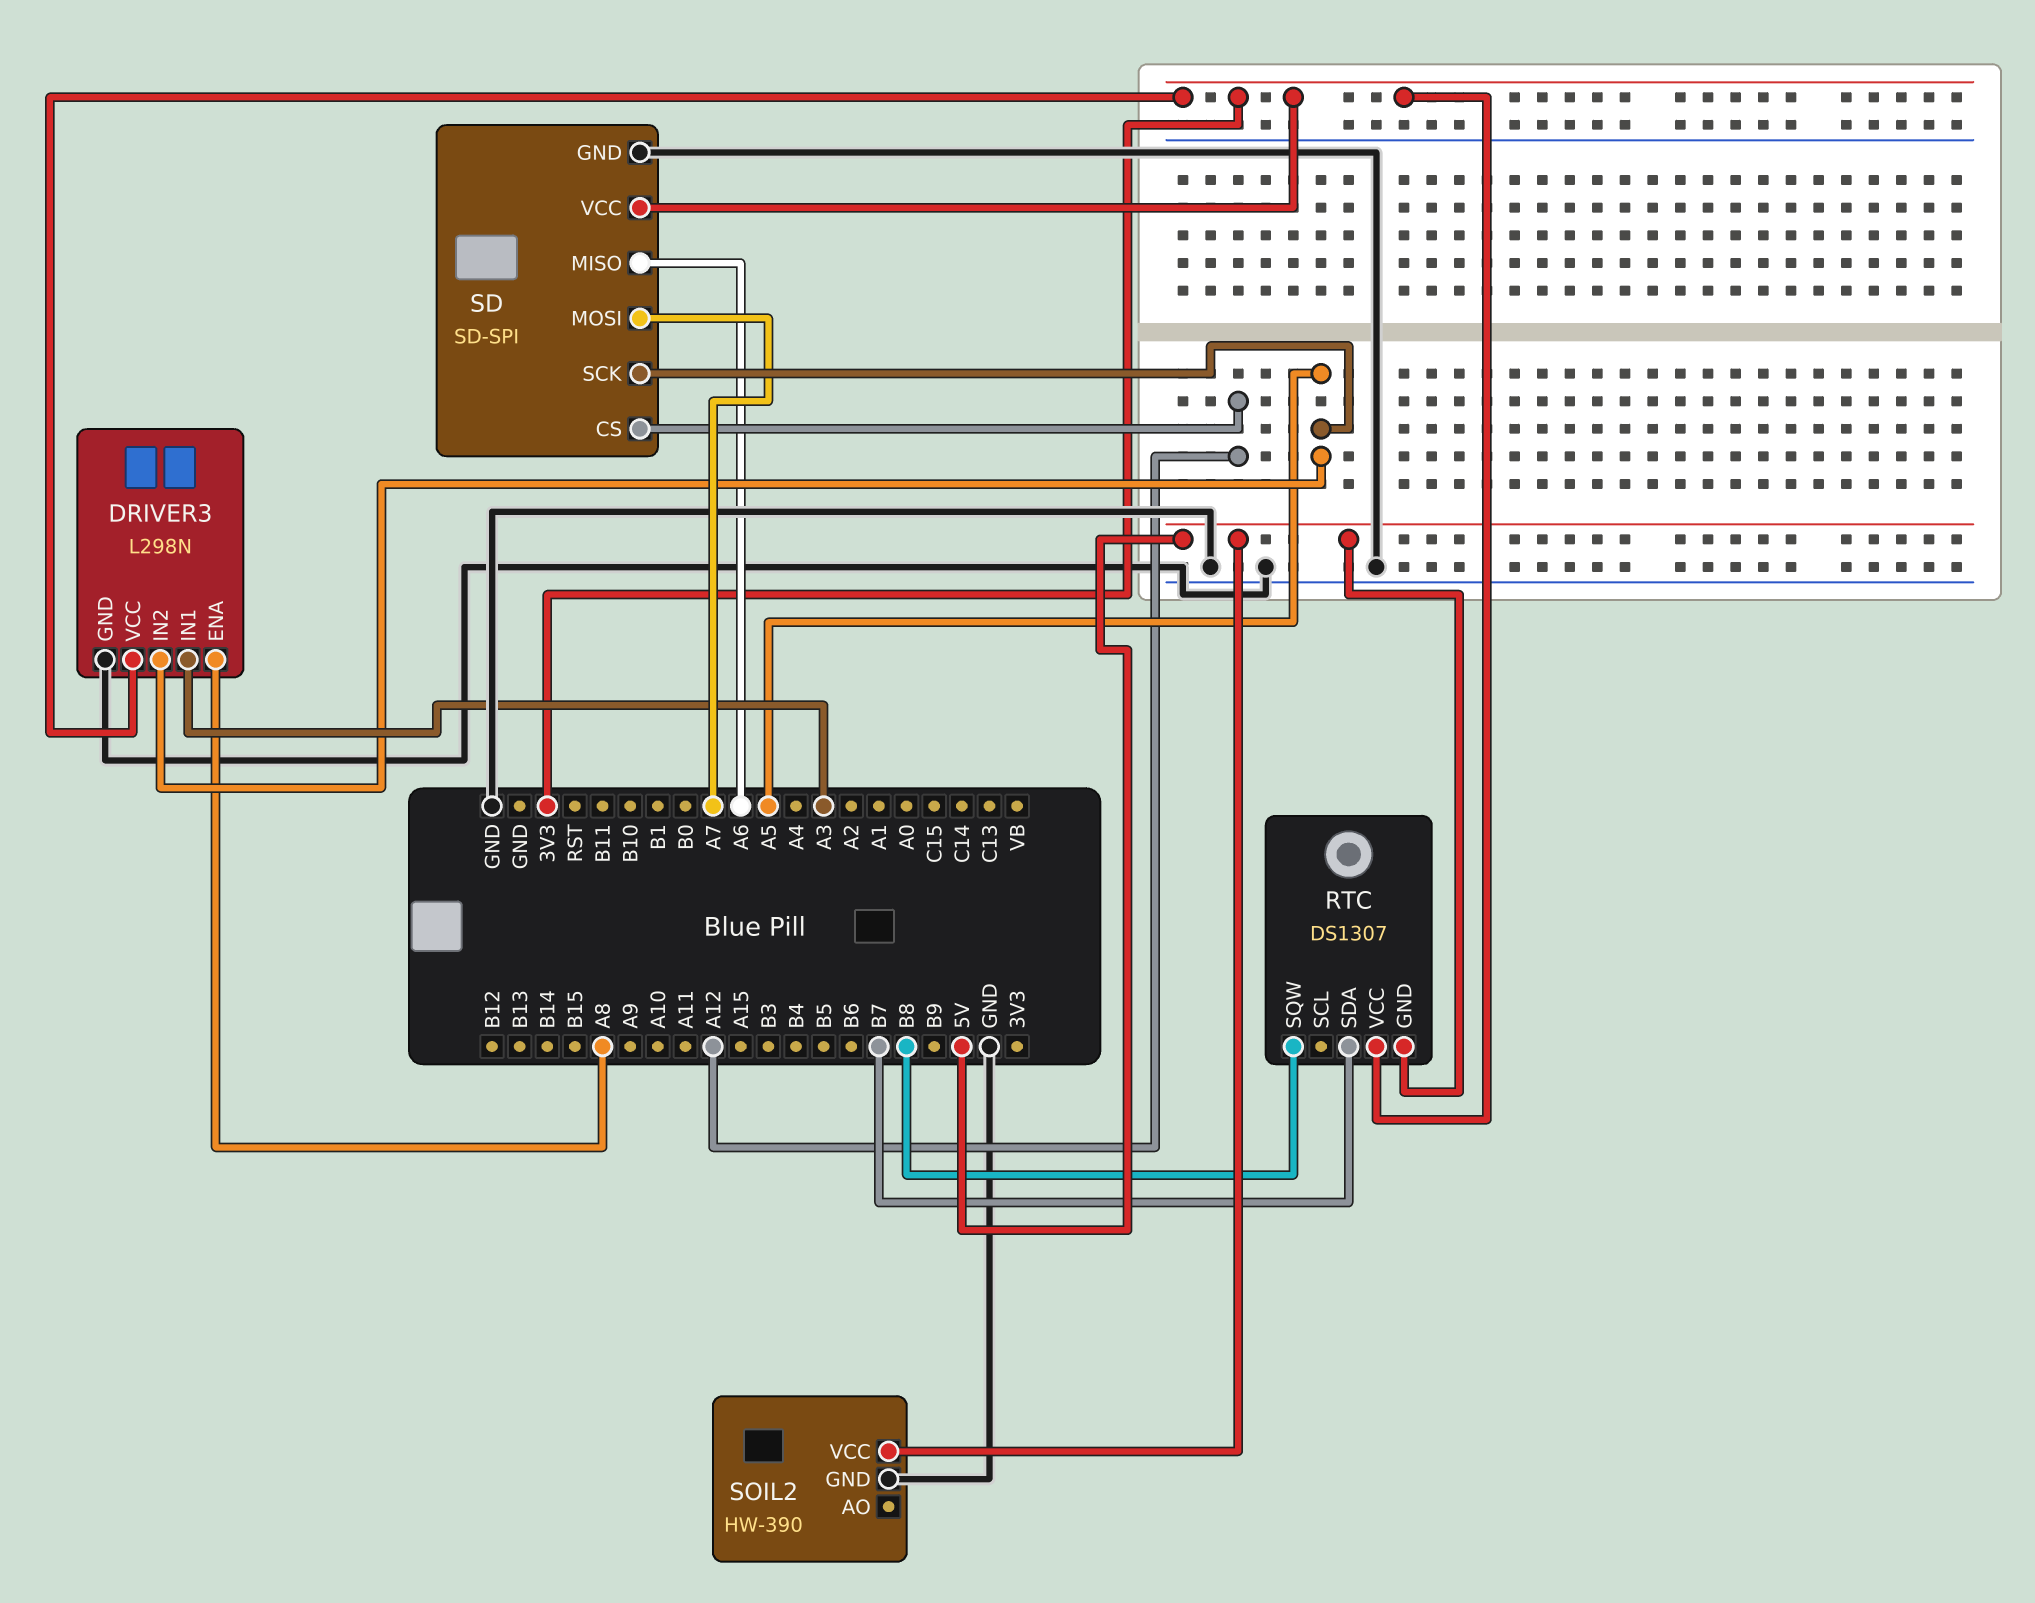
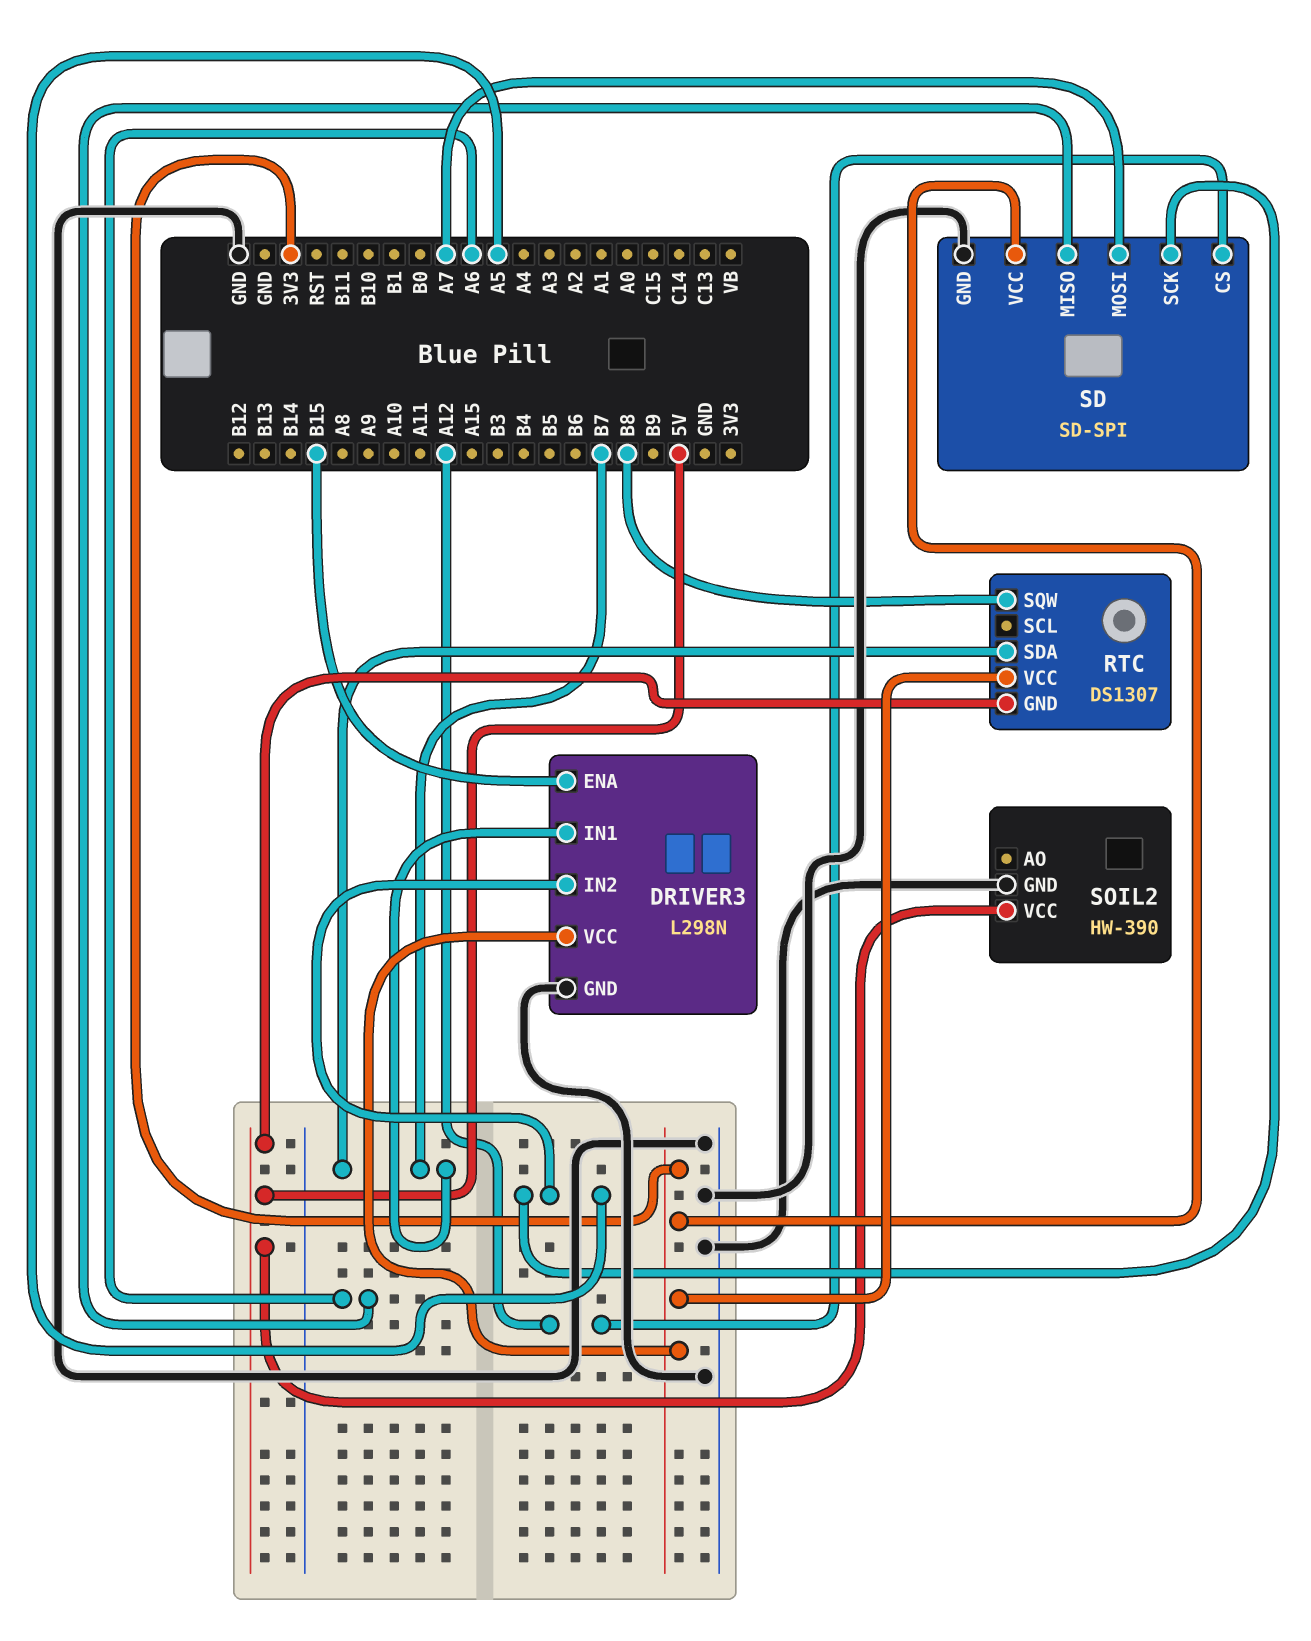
DRIVER3 pin ENA: A8 -> B15
DRIVER3 pin IN1: A3 -> B7

